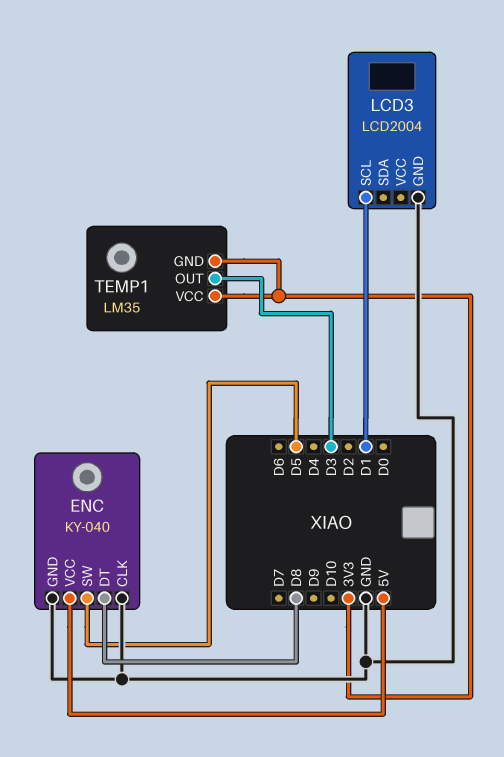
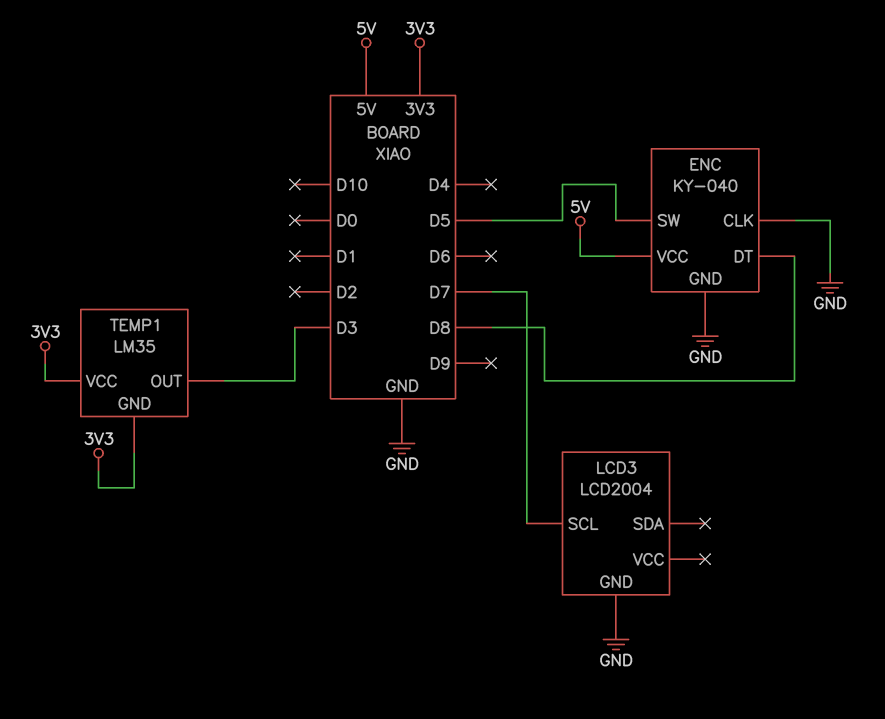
LCD3 pin SCL: D1 -> D7

